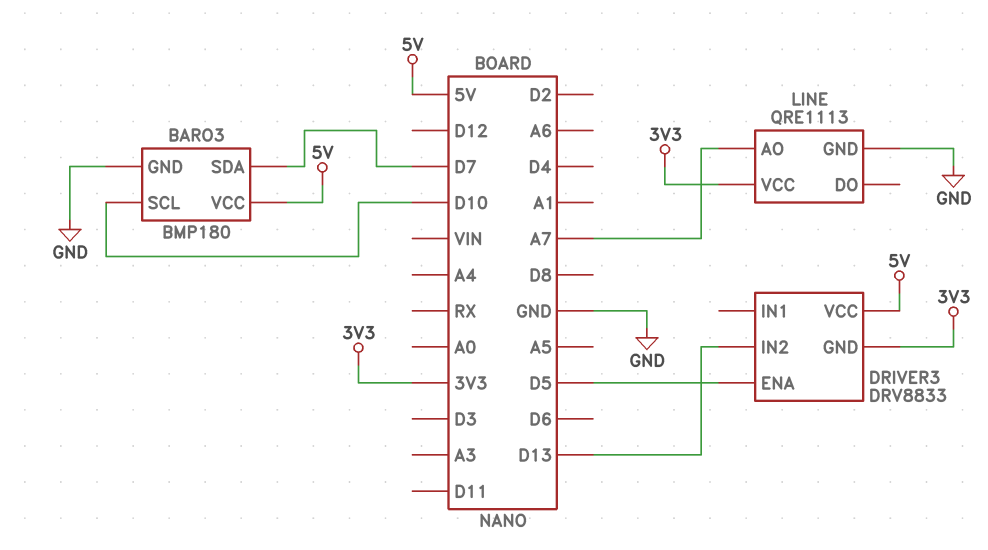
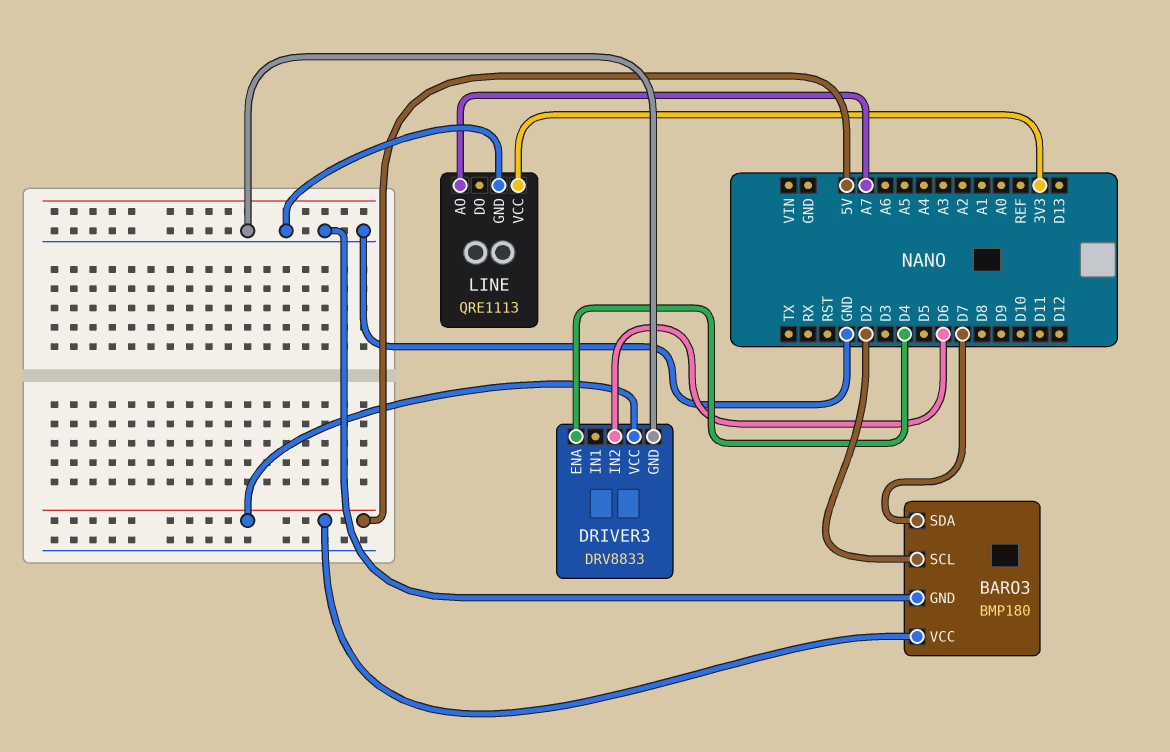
BARO3 pin SCL: D10 -> D2
DRIVER3 pin ENA: D5 -> D4
DRIVER3 pin GND: 3V3 -> GND
DRIVER3 pin IN2: D13 -> D6

